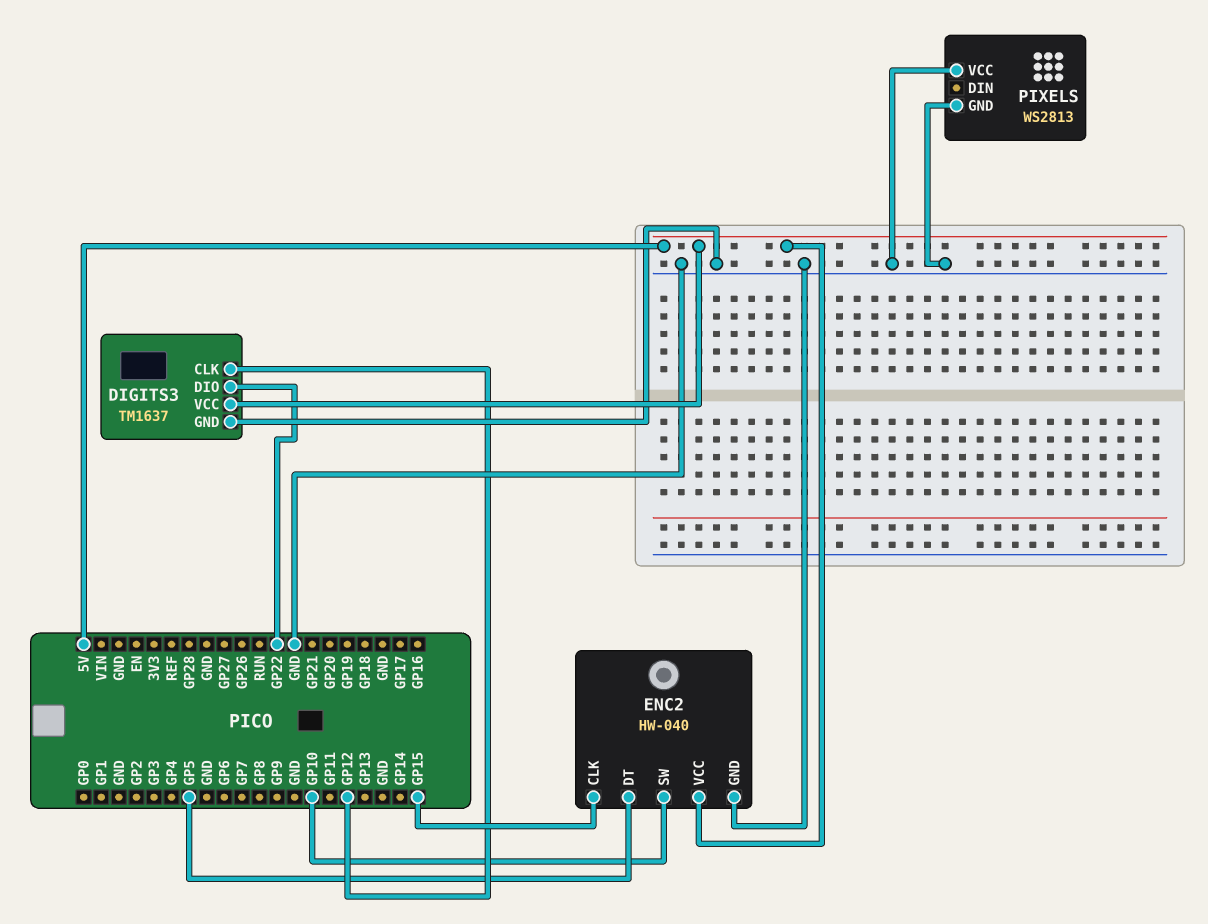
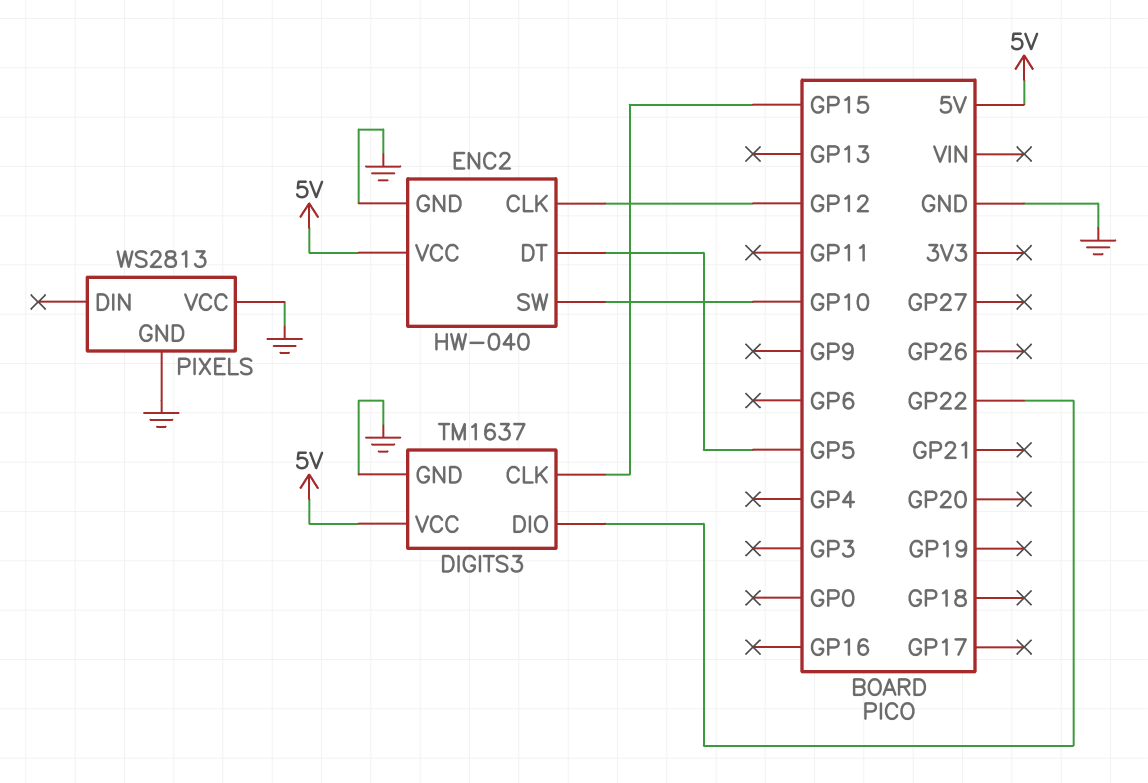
DIGITS3 pin CLK: GP12 -> GP15
ENC2 pin CLK: GP15 -> GP12

